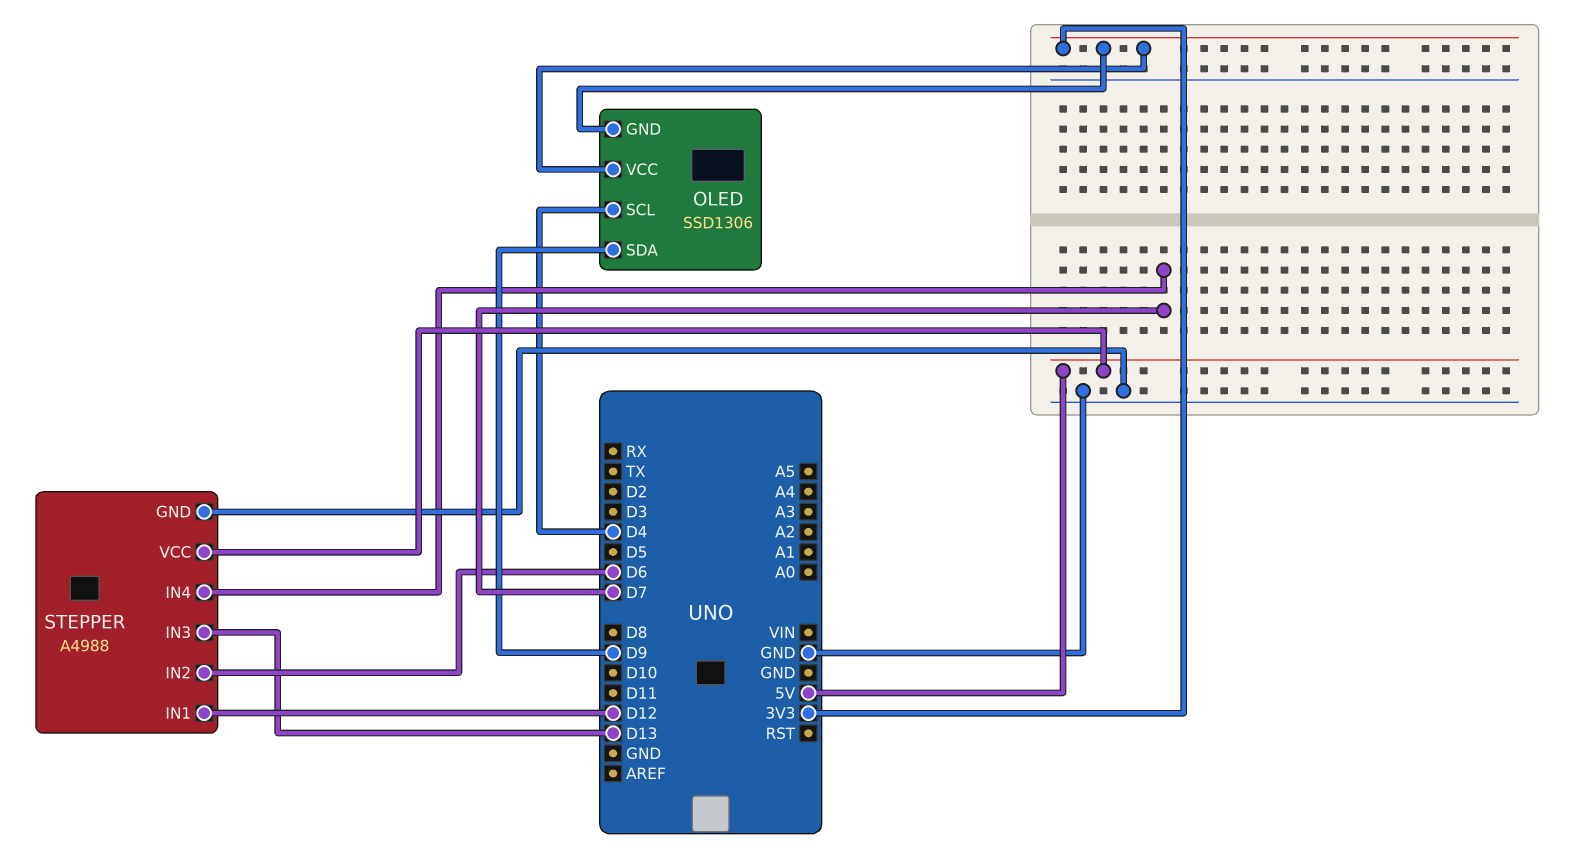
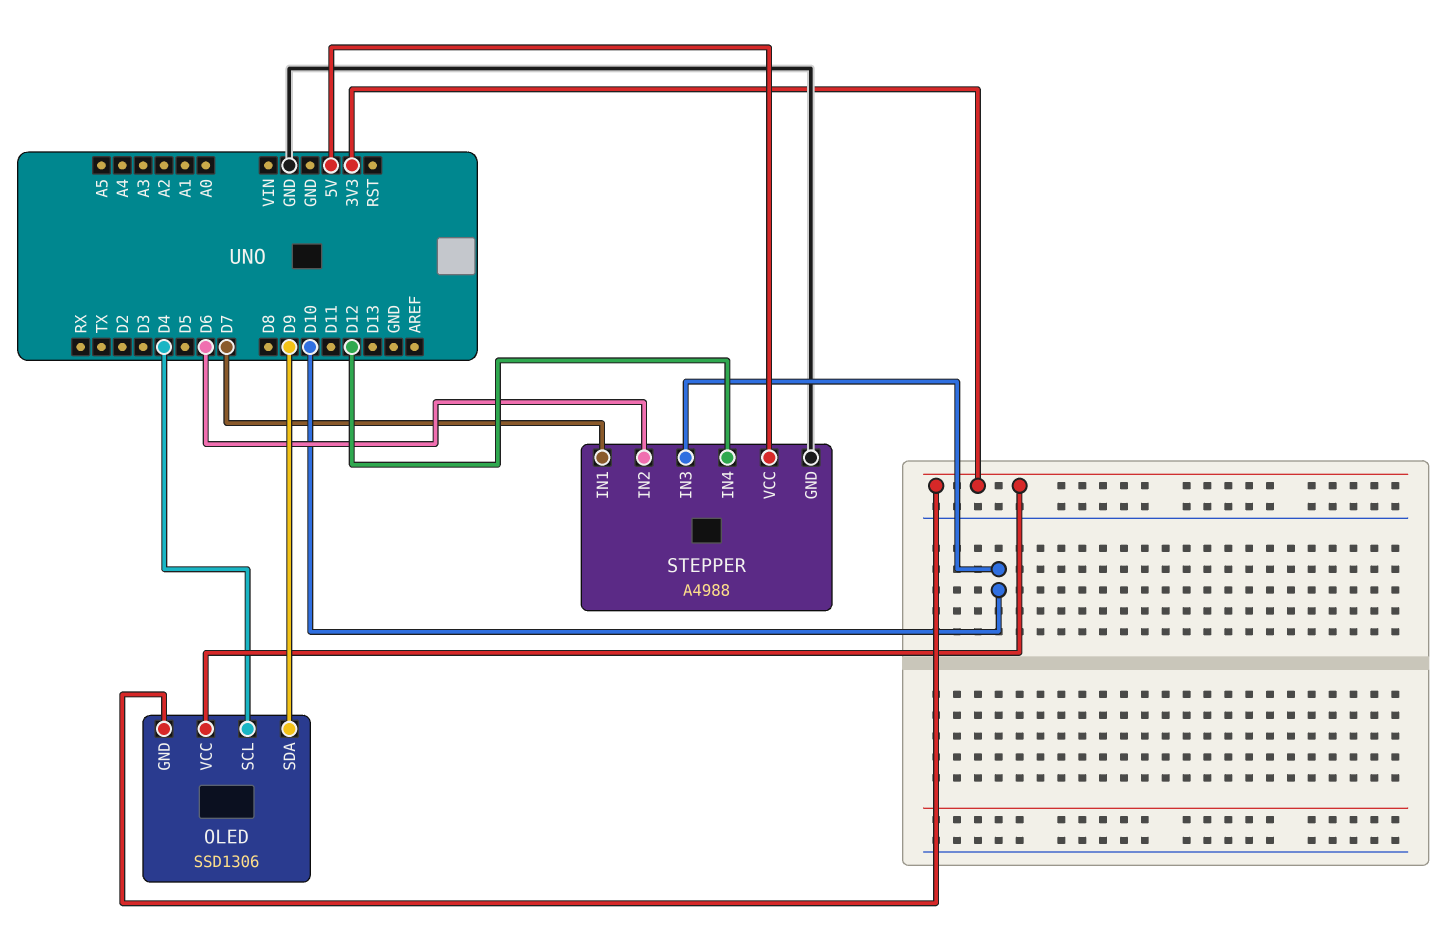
STEPPER pin IN1: D12 -> D7
STEPPER pin IN3: D13 -> D10
STEPPER pin IN4: D7 -> D12

